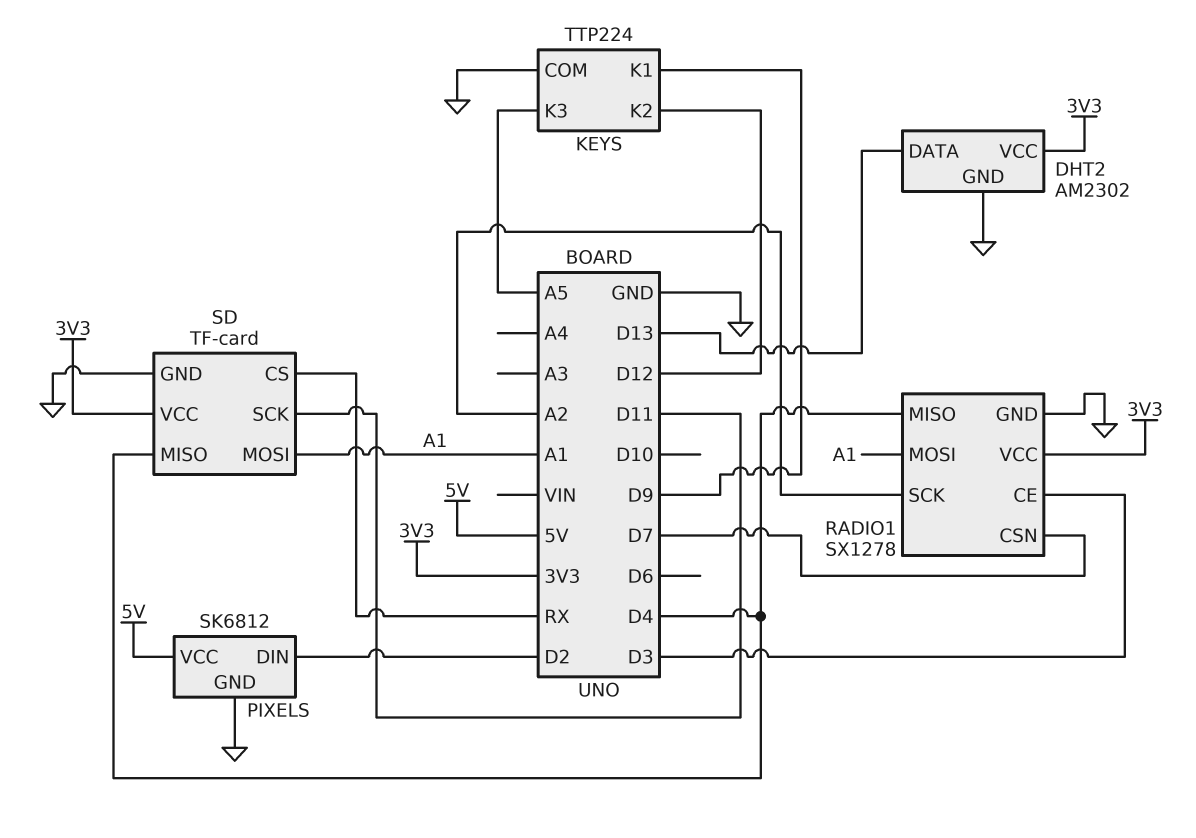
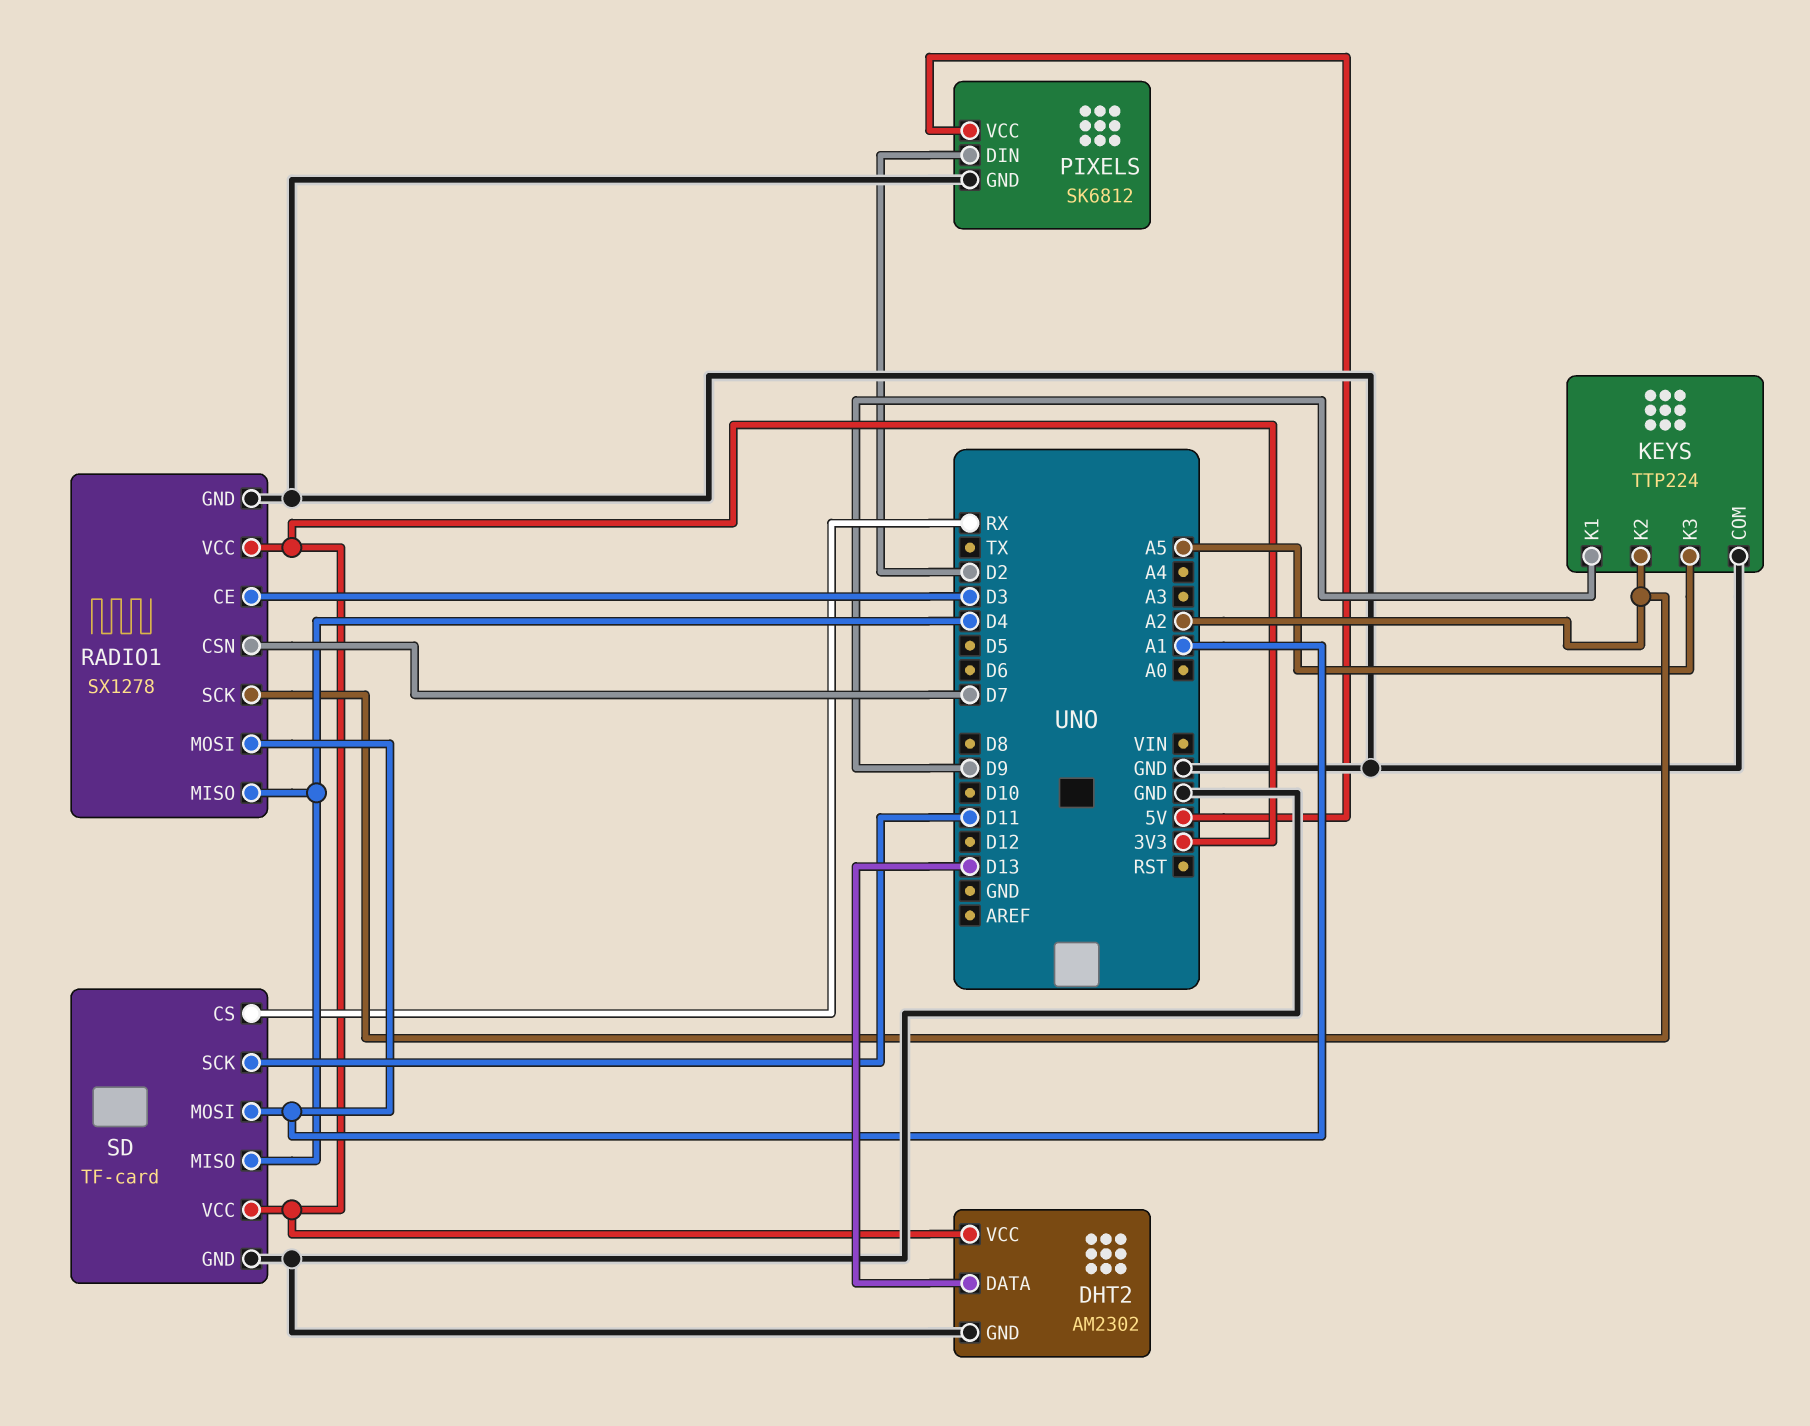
KEYS pin K2: D12 -> A2

